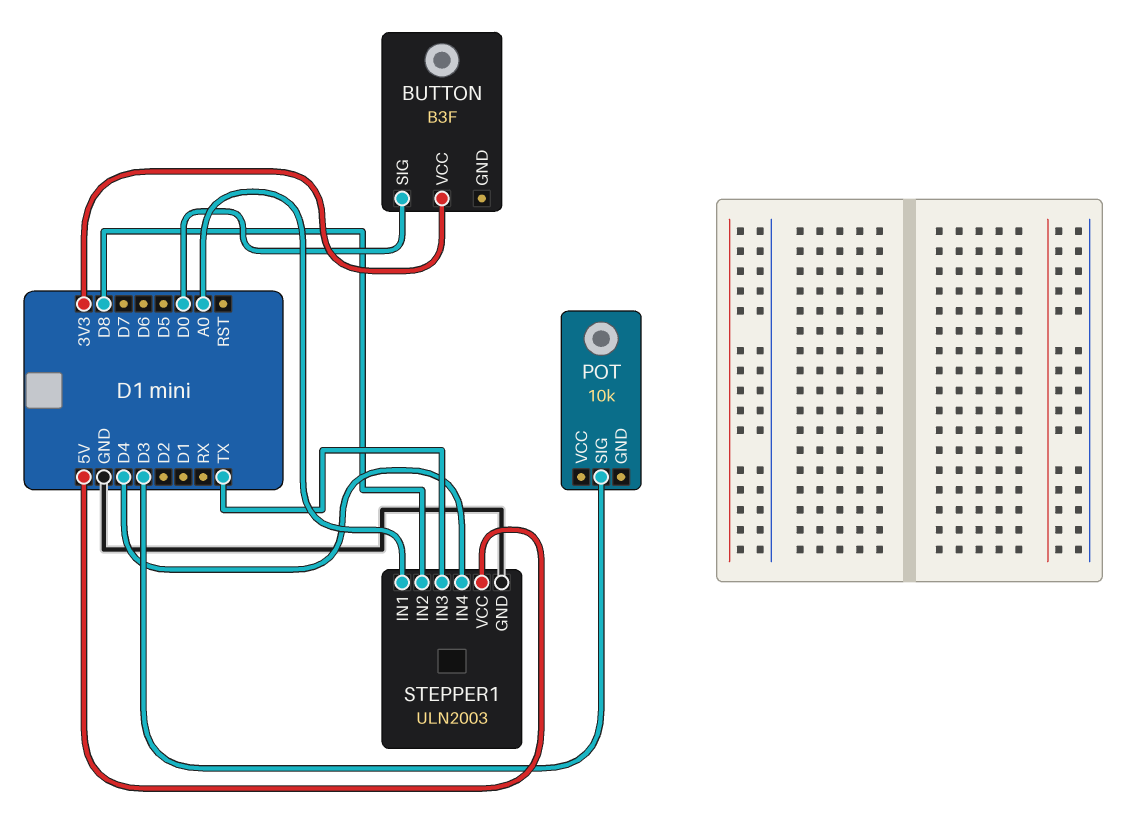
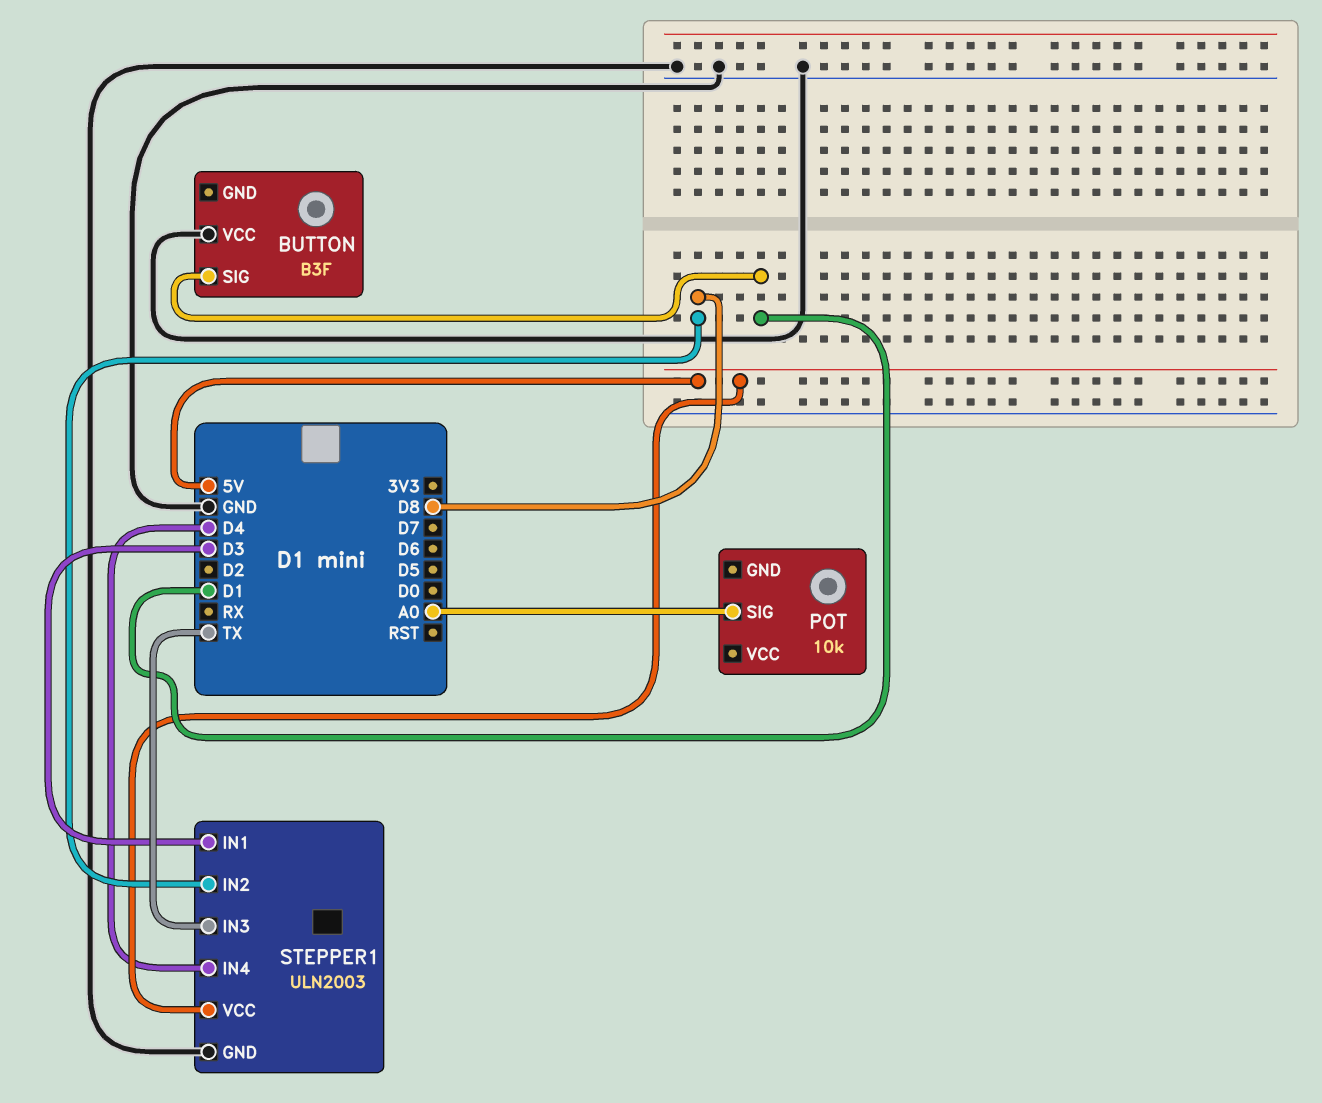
BUTTON pin SIG: D0 -> D1
BUTTON pin VCC: 3V3 -> GND
POT pin SIG: D3 -> A0
STEPPER1 pin IN1: A0 -> D3

